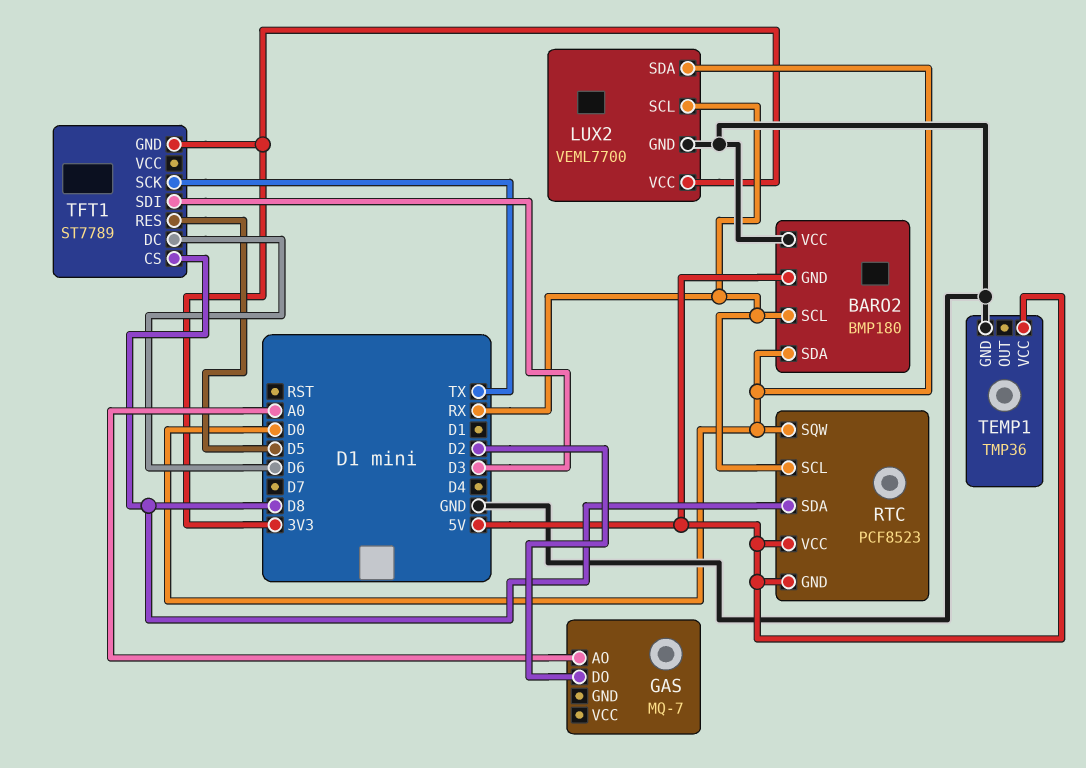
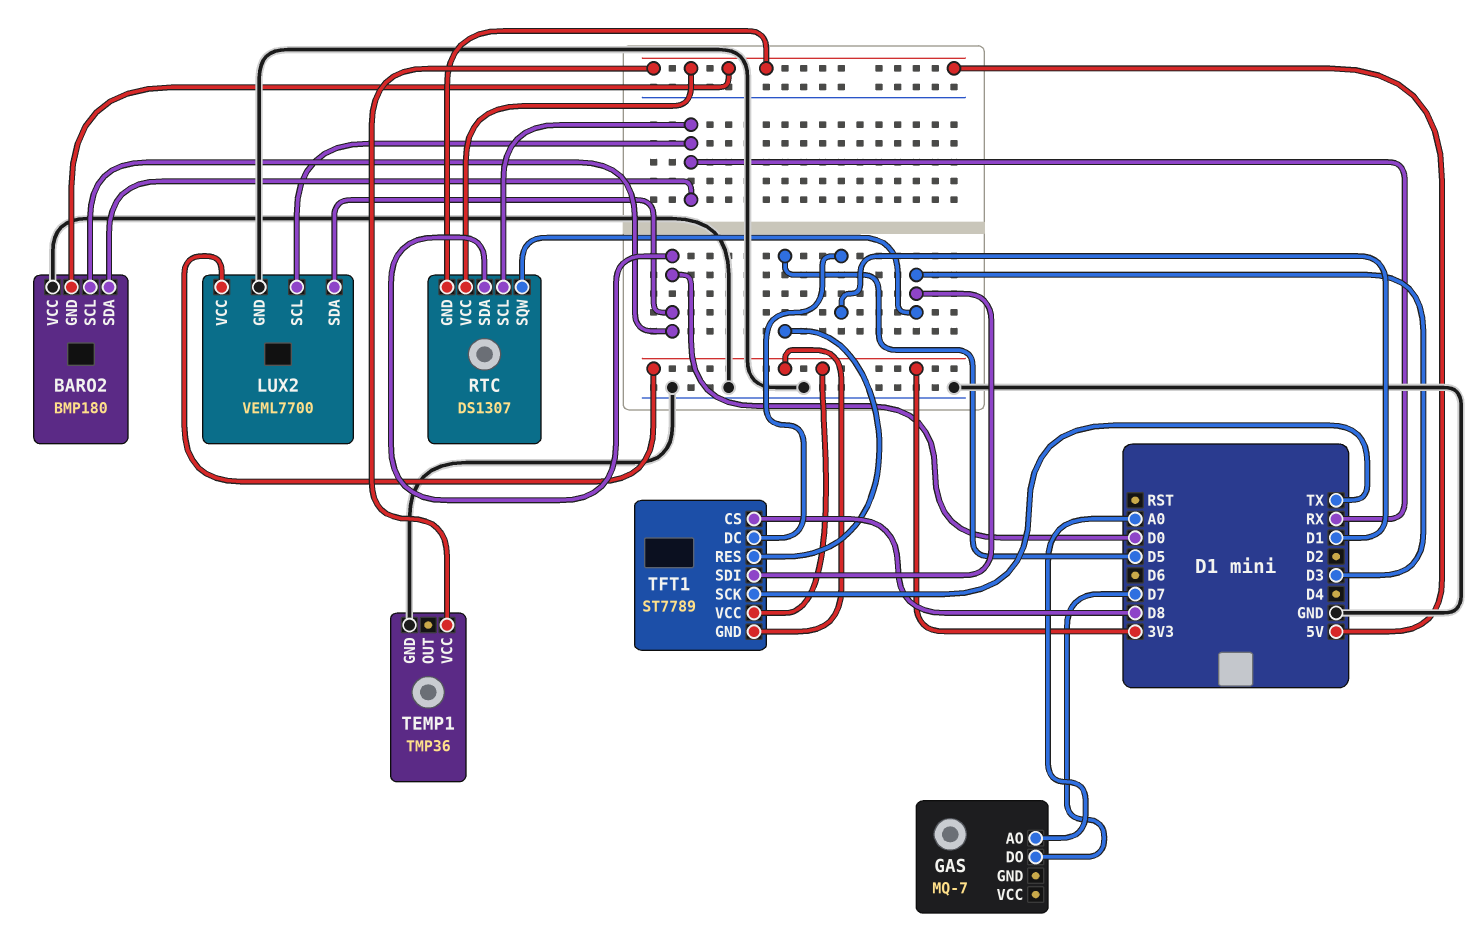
BARO2 pin SCL: RX -> D0
BARO2 pin SDA: D0 -> RX
GAS pin DO: D2 -> D7
RTC: PCF8523 -> DS1307
RTC pin SDA: D8 -> D0
RTC pin SQW: D0 -> D3
TFT1 pin DC: D6 -> D1
TFT1 pin VCC: none -> 3V3

